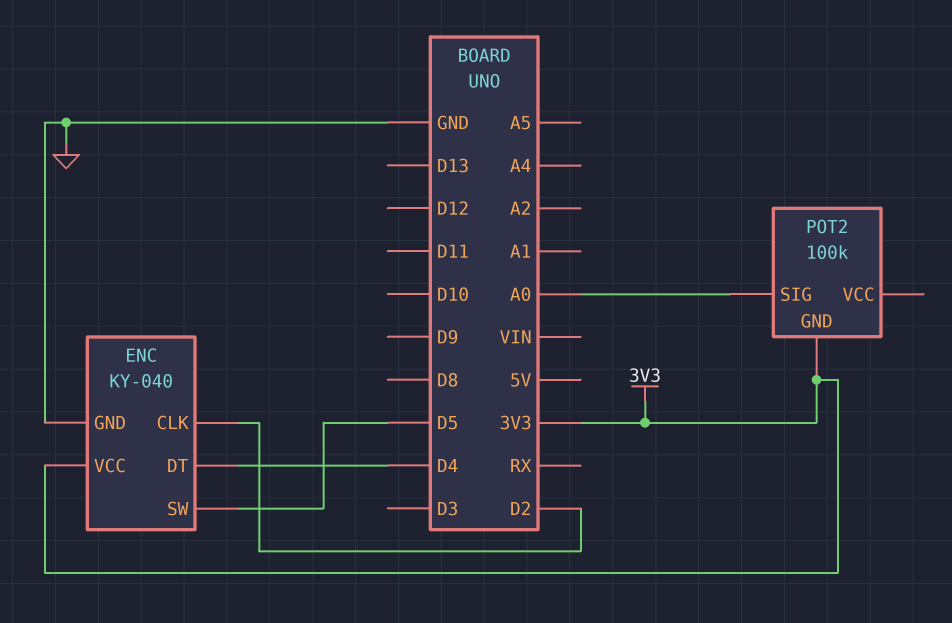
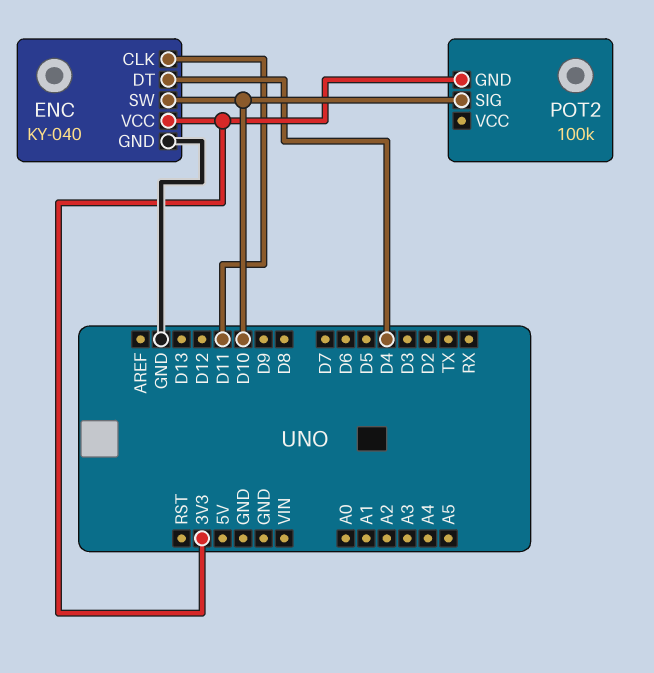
ENC pin CLK: D2 -> D11
ENC pin SW: D5 -> D10
POT2 pin SIG: A0 -> D10

